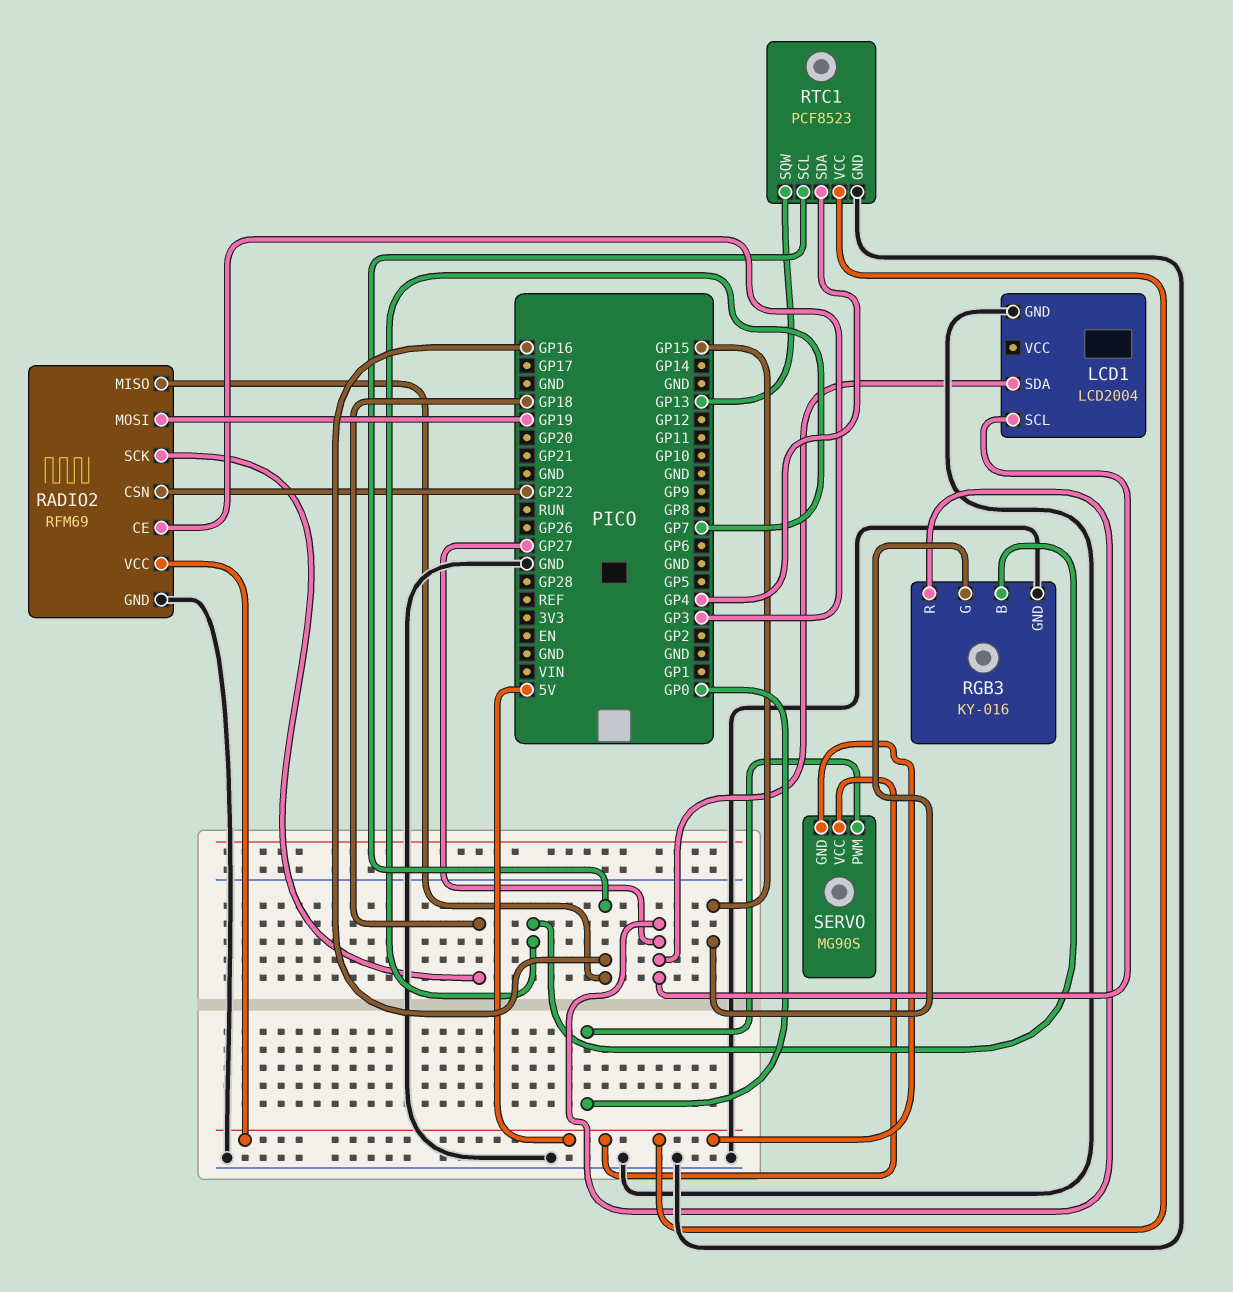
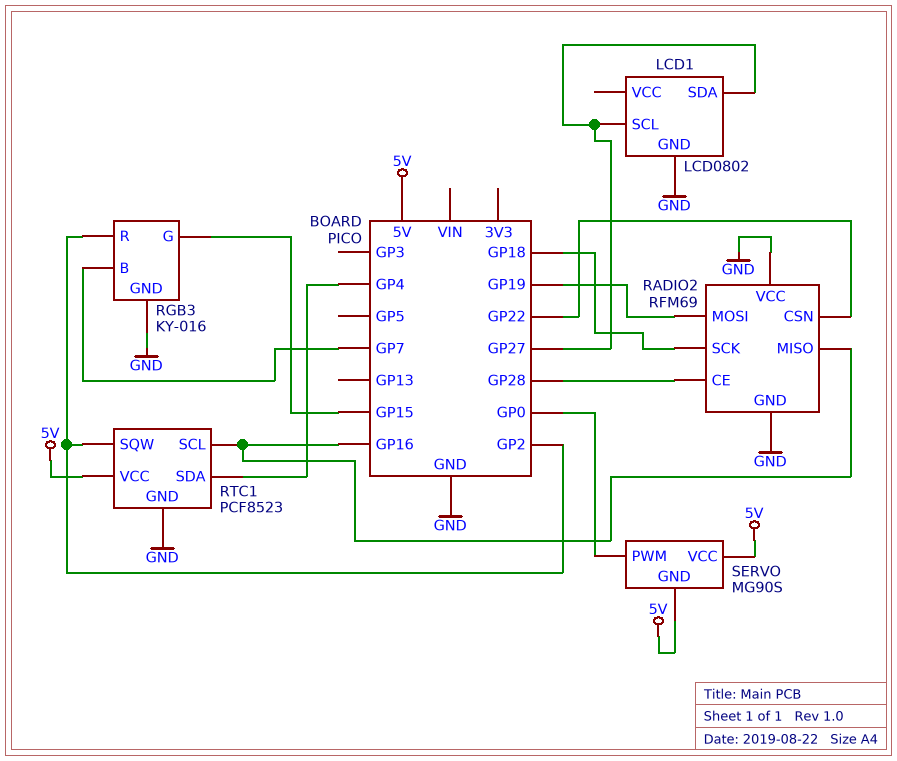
LCD1: LCD2004 -> LCD0802
RADIO2 pin CE: GP3 -> GP28
RADIO2 pin VCC: 5V -> GND
RGB3 pin R: GP27 -> GP2
RTC1 pin SQW: GP13 -> GP2

